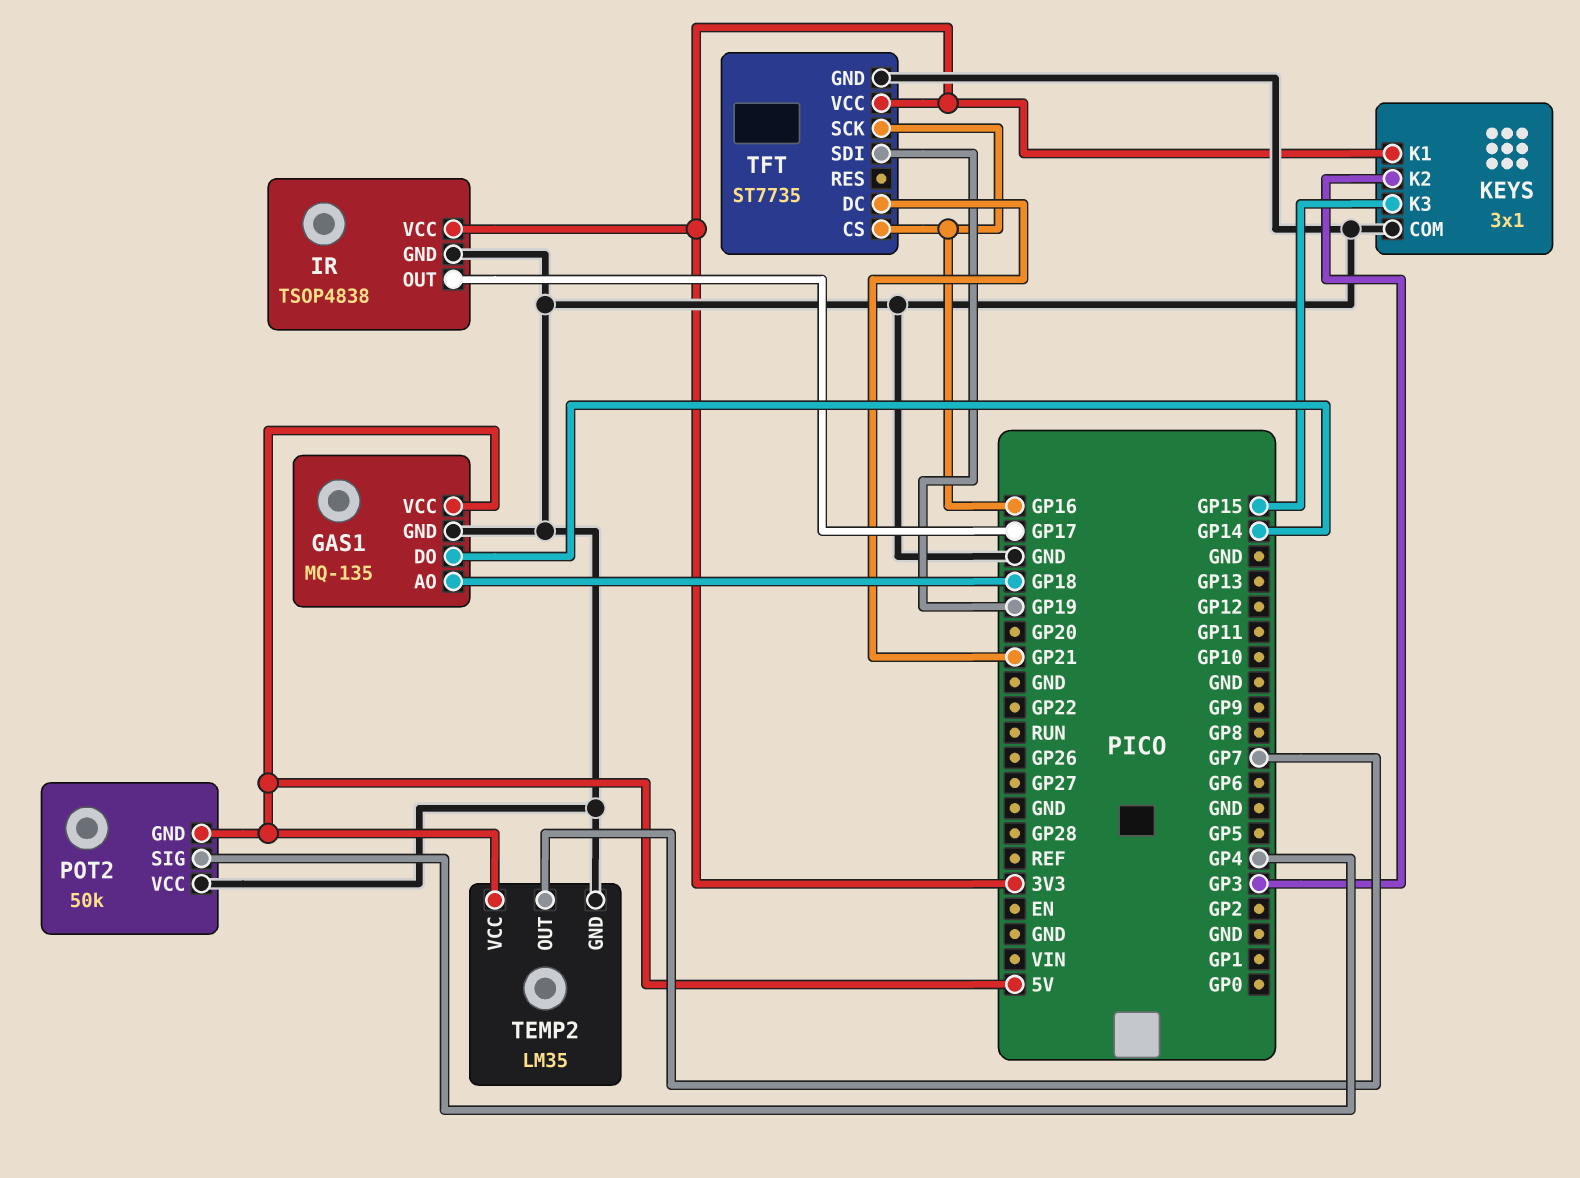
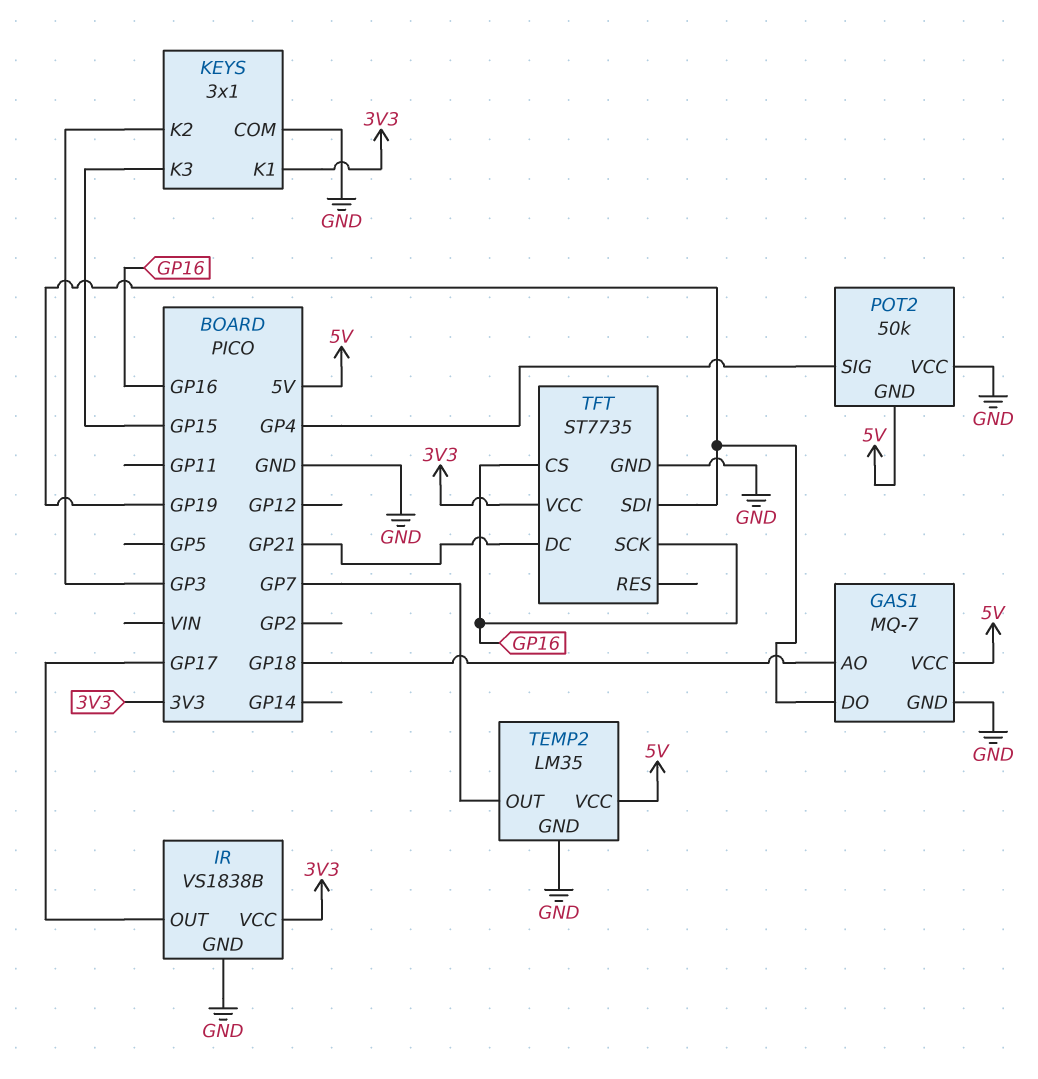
GAS1: MQ-135 -> MQ-7
GAS1 pin DO: GP14 -> GP19
IR: TSOP4838 -> VS1838B

